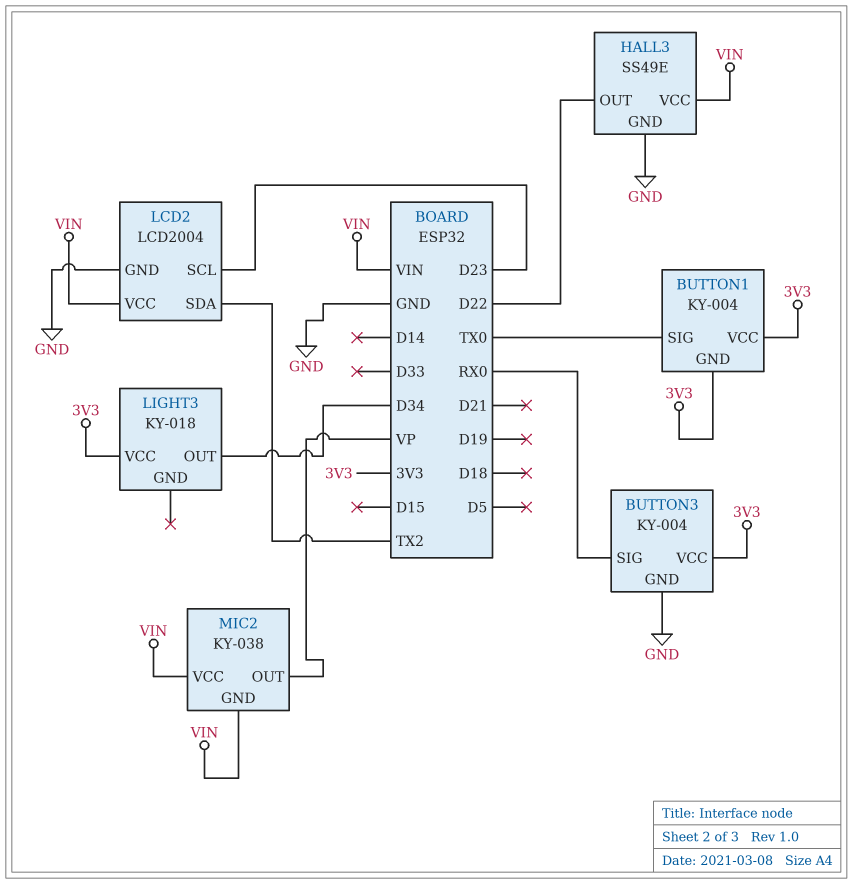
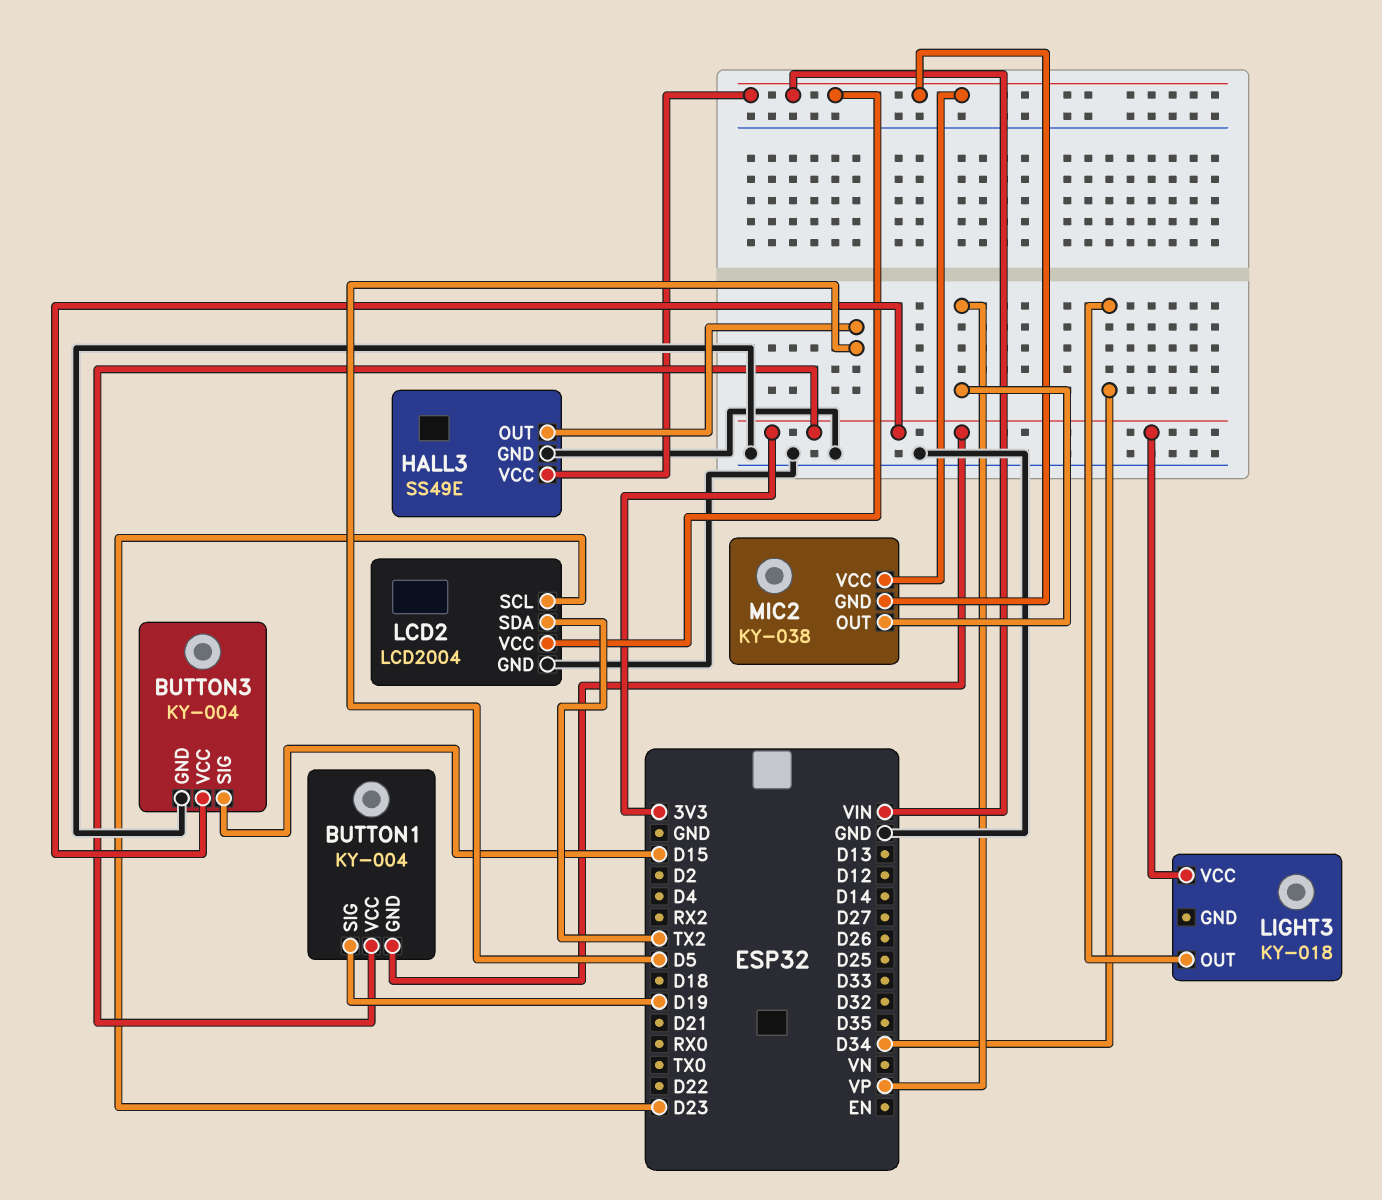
BUTTON1 pin SIG: TX0 -> D19
BUTTON3 pin SIG: RX0 -> D15
HALL3 pin OUT: D22 -> D5

